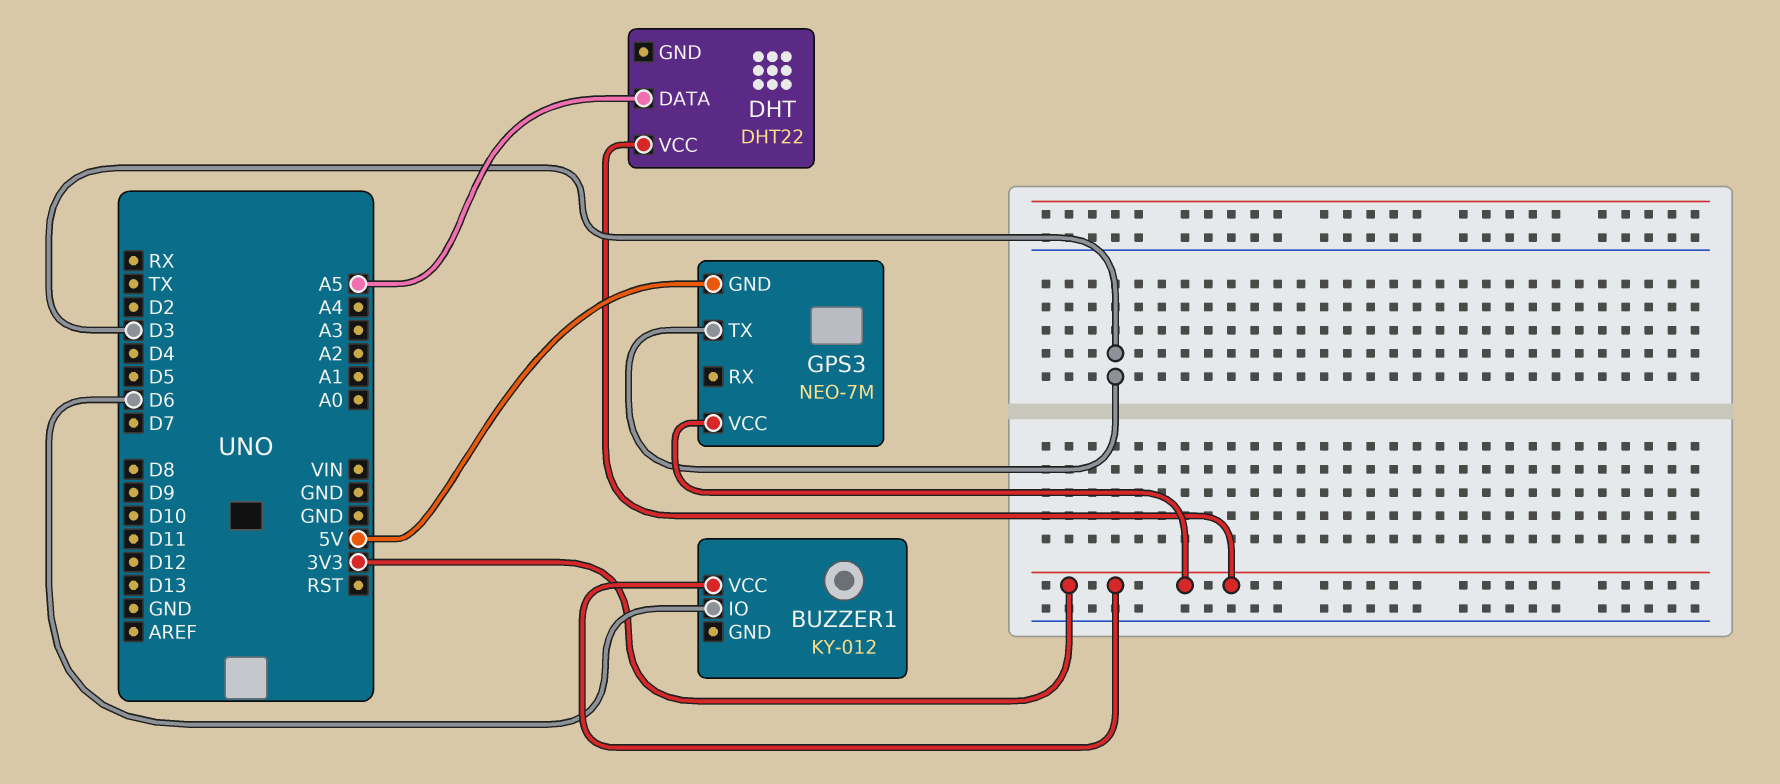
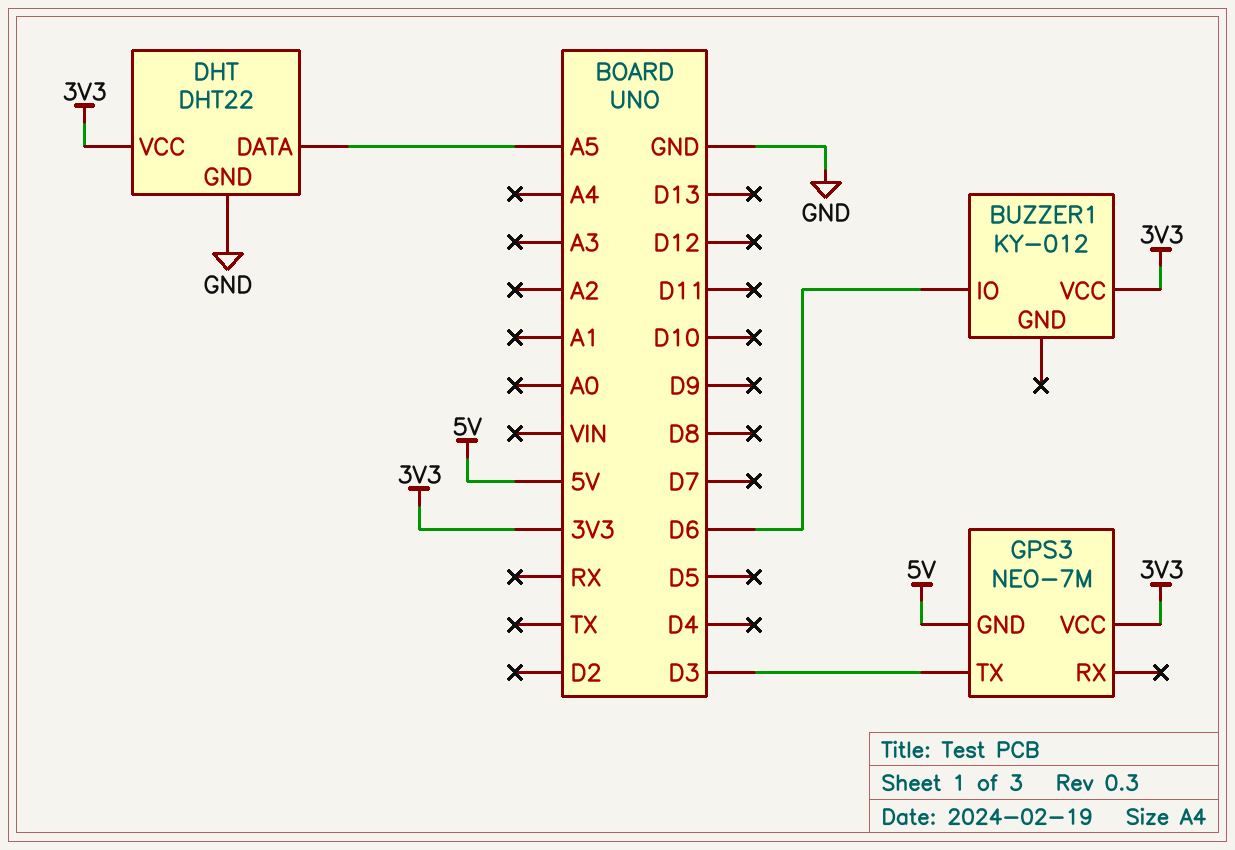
DHT pin GND: none -> GND

